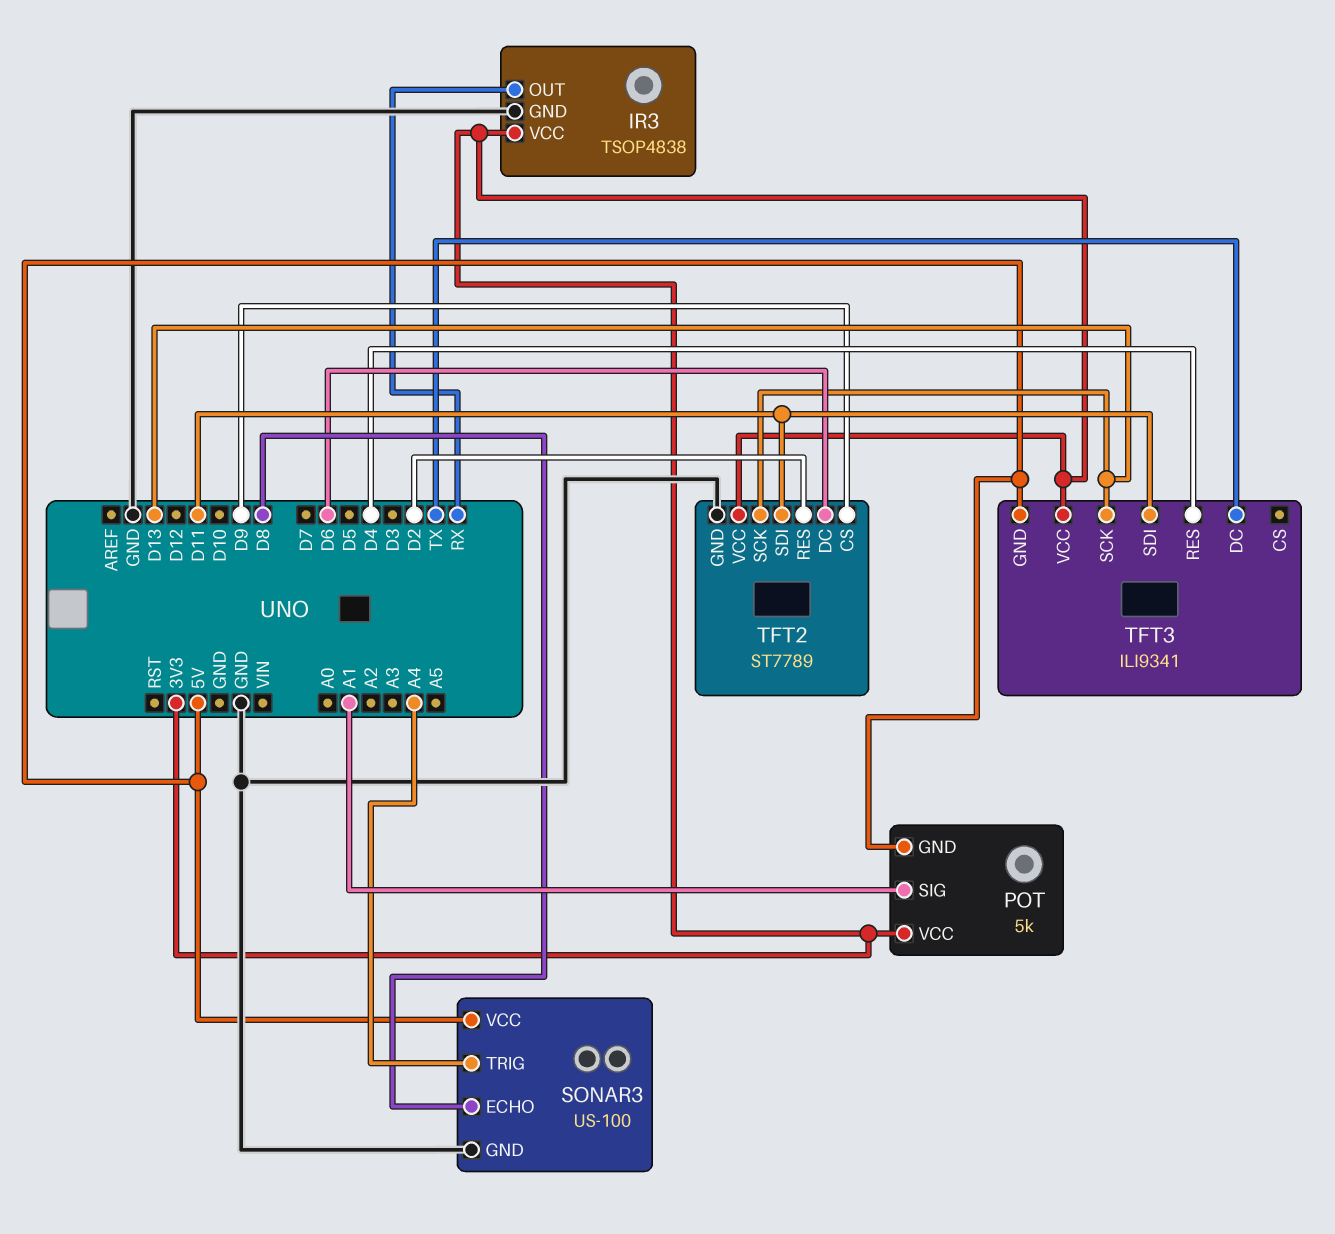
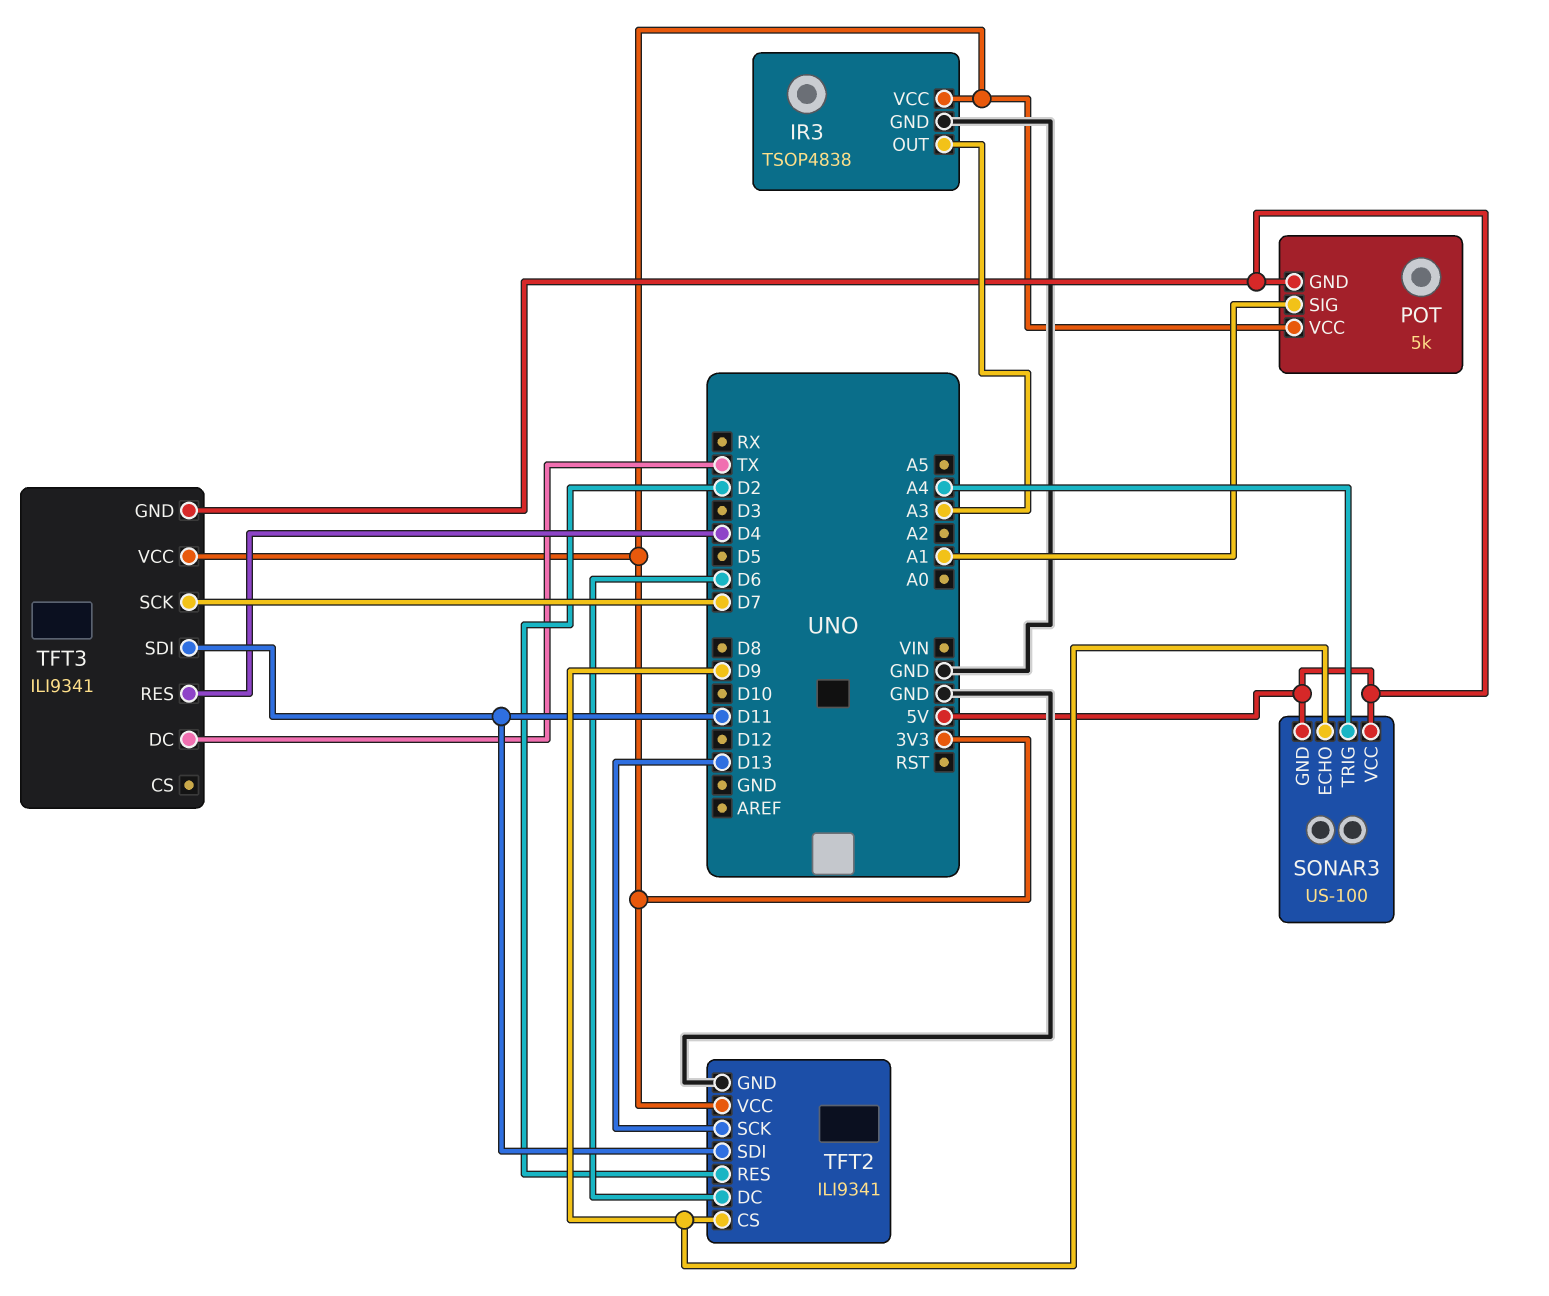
IR3 pin OUT: RX -> A3
SONAR3 pin ECHO: D8 -> D9
SONAR3 pin GND: GND -> 5V
TFT2: ST7789 -> ILI9341
TFT3 pin SCK: D13 -> D7

